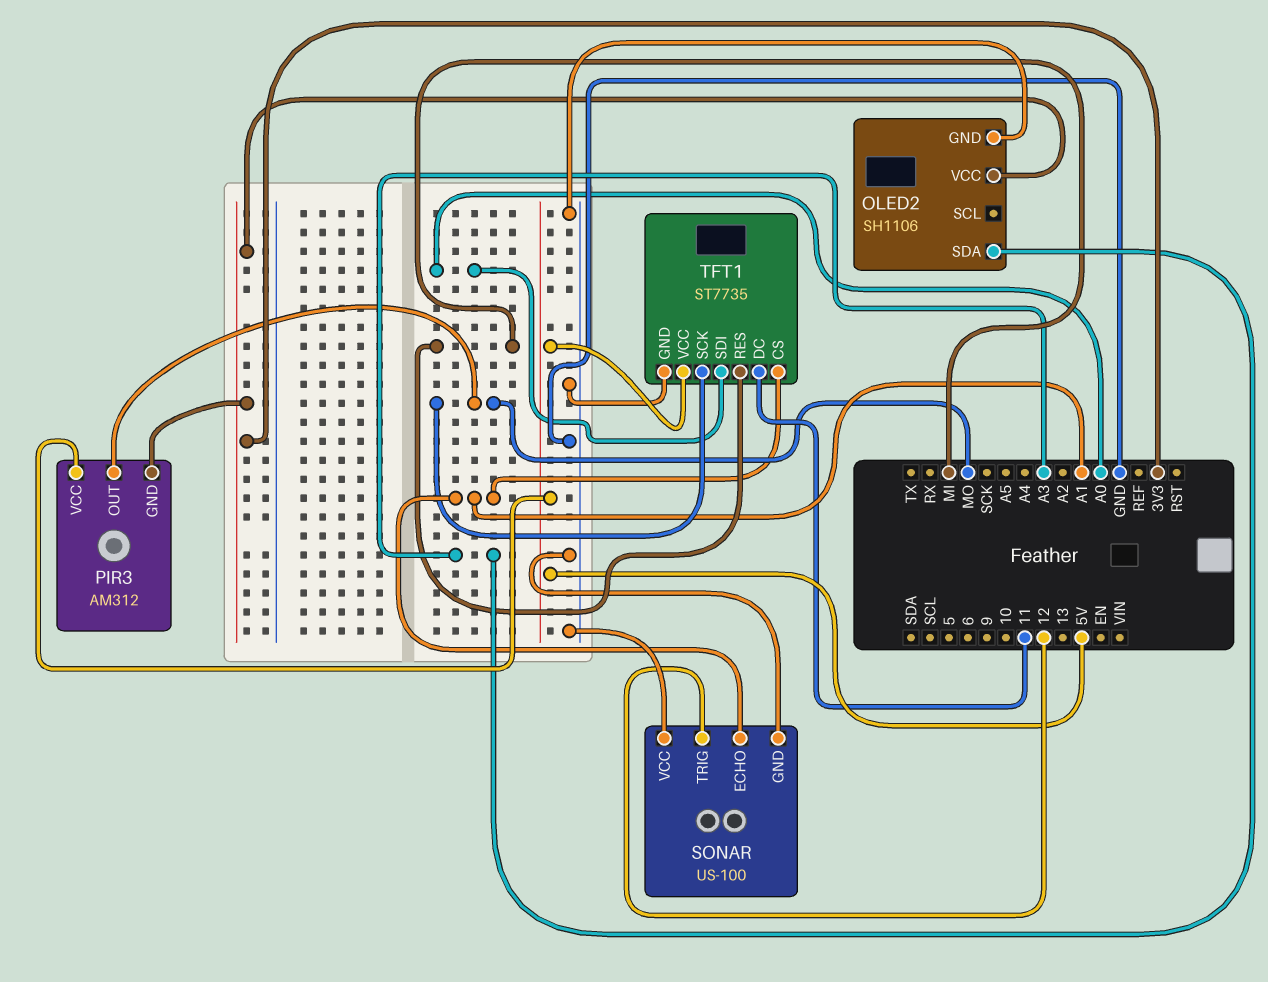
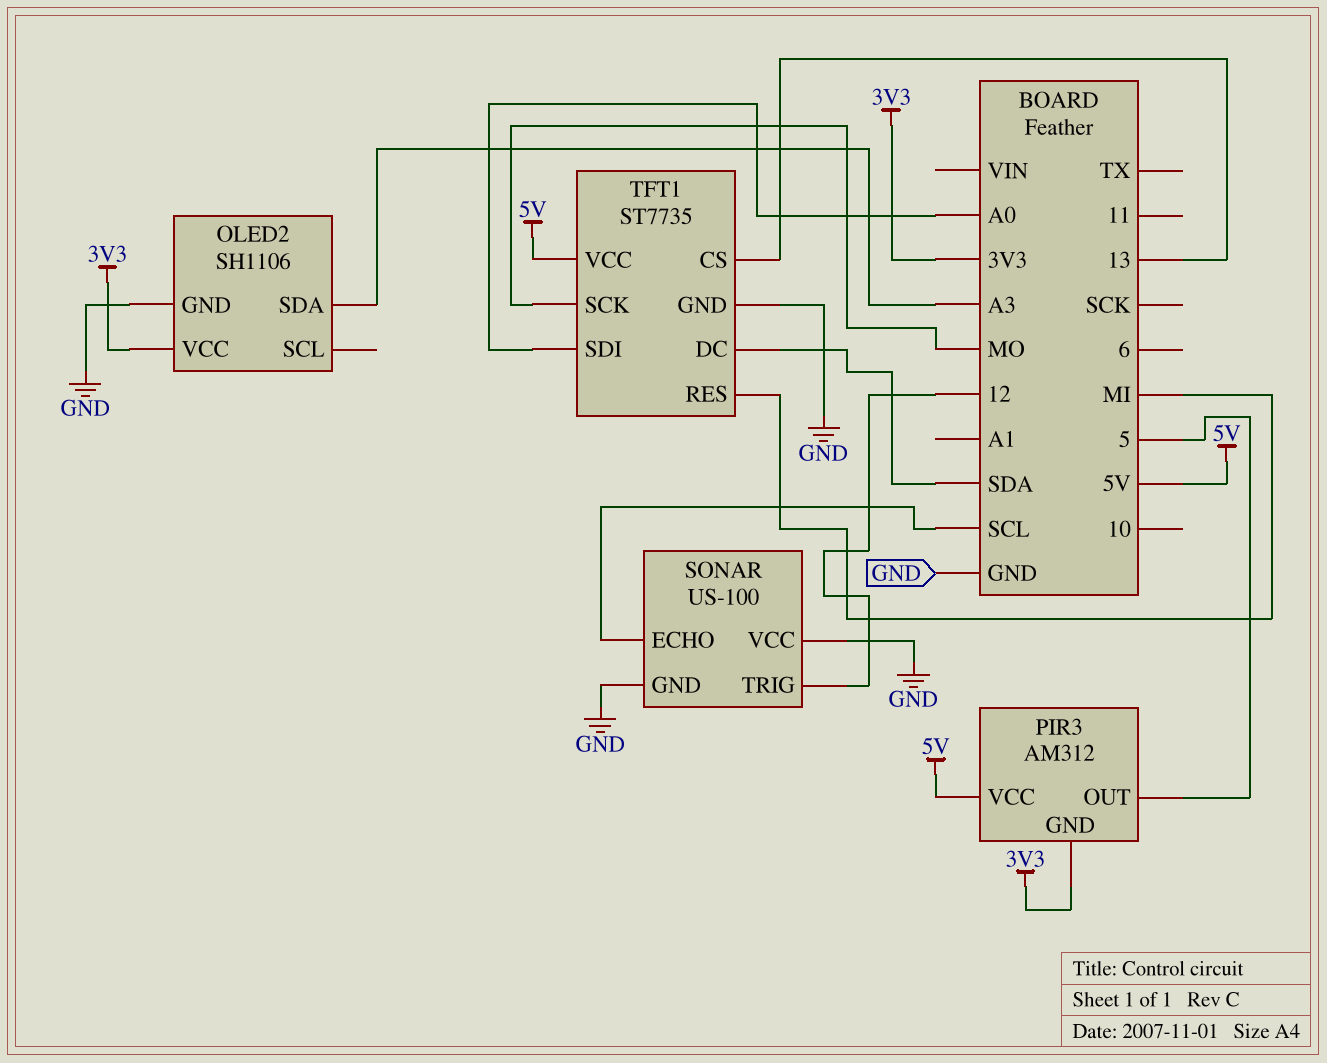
PIR3 pin OUT: MO -> 5
SONAR pin ECHO: A1 -> SCL
TFT1 pin CS: A1 -> 13
TFT1 pin DC: 11 -> SDA

